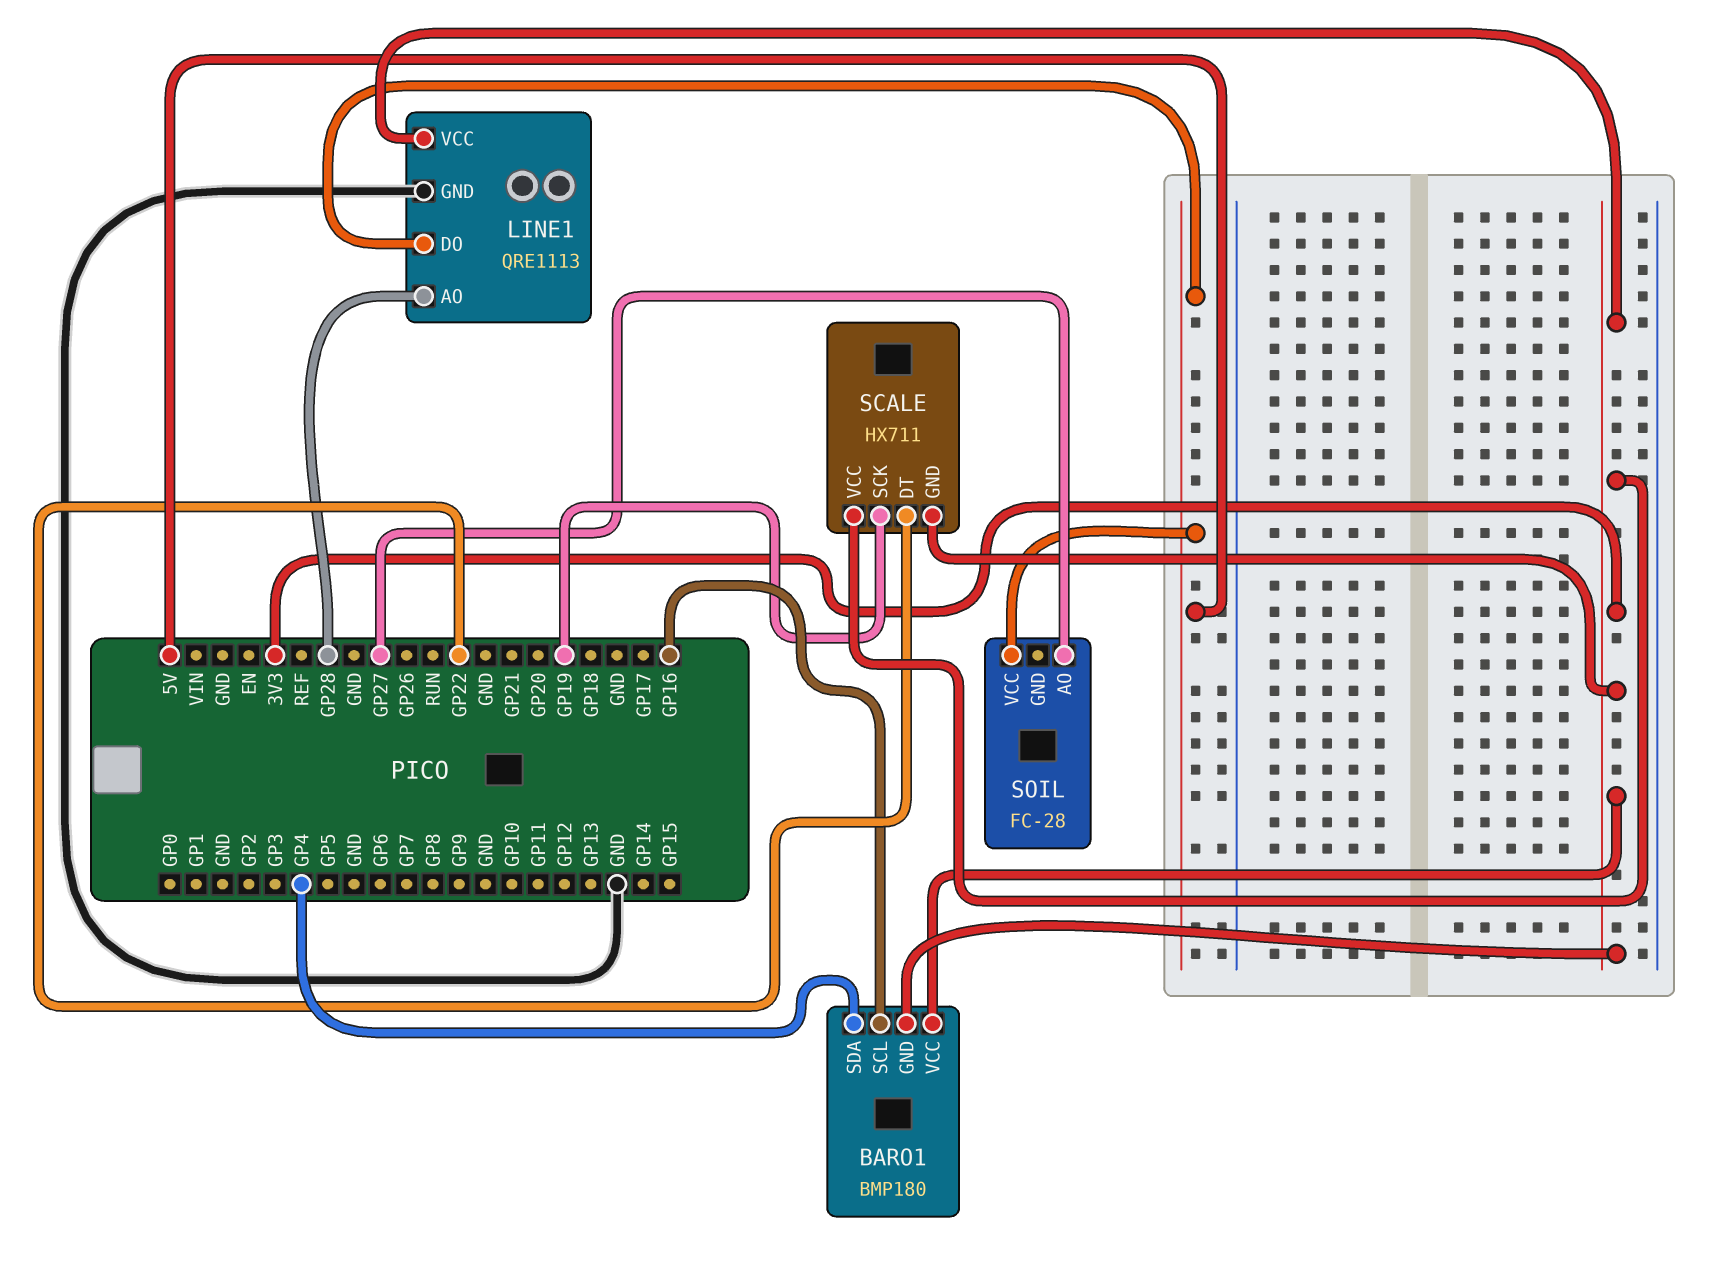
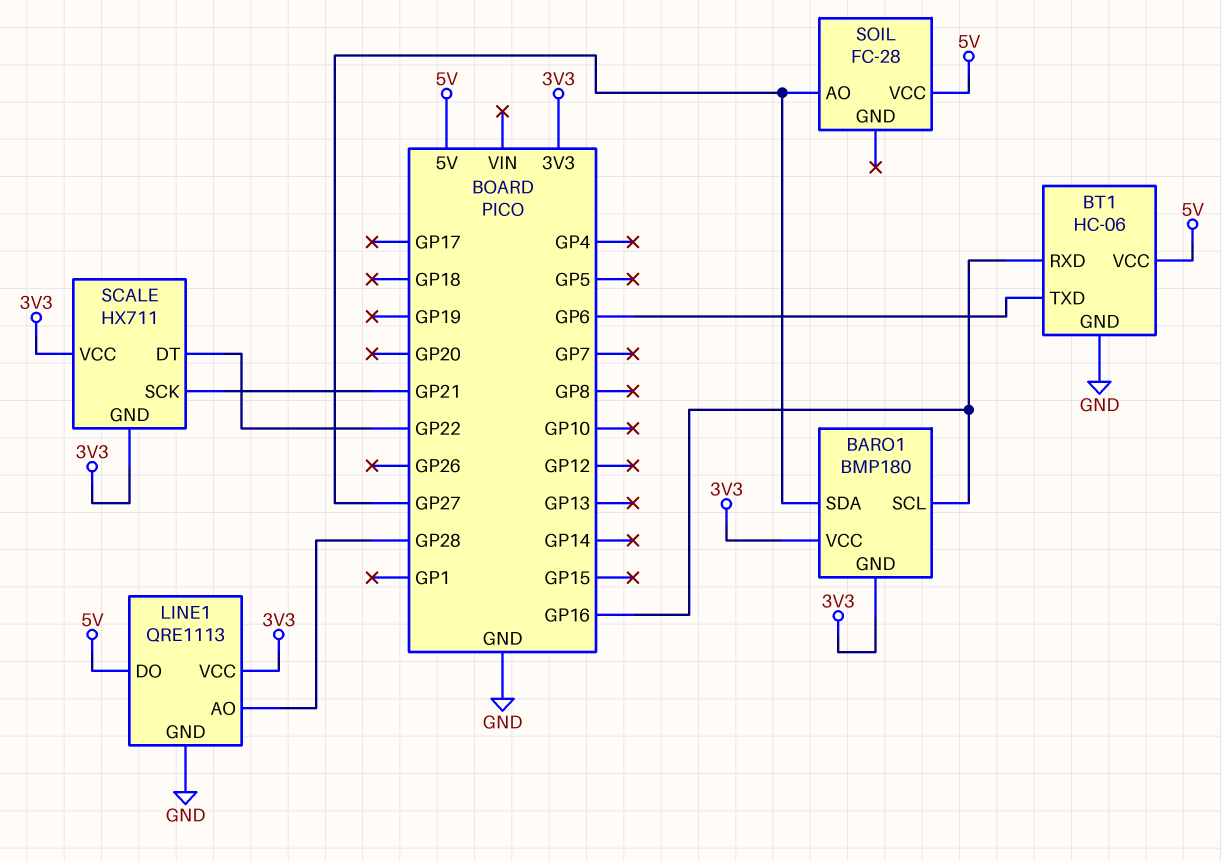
BARO1 pin SDA: GP4 -> GP27
BT1: none -> HC-06
BT1 pin GND: none -> GND
BT1 pin RXD: none -> GP16
BT1 pin TXD: none -> GP6
BT1 pin VCC: none -> 5V
SCALE pin SCK: GP19 -> GP21

